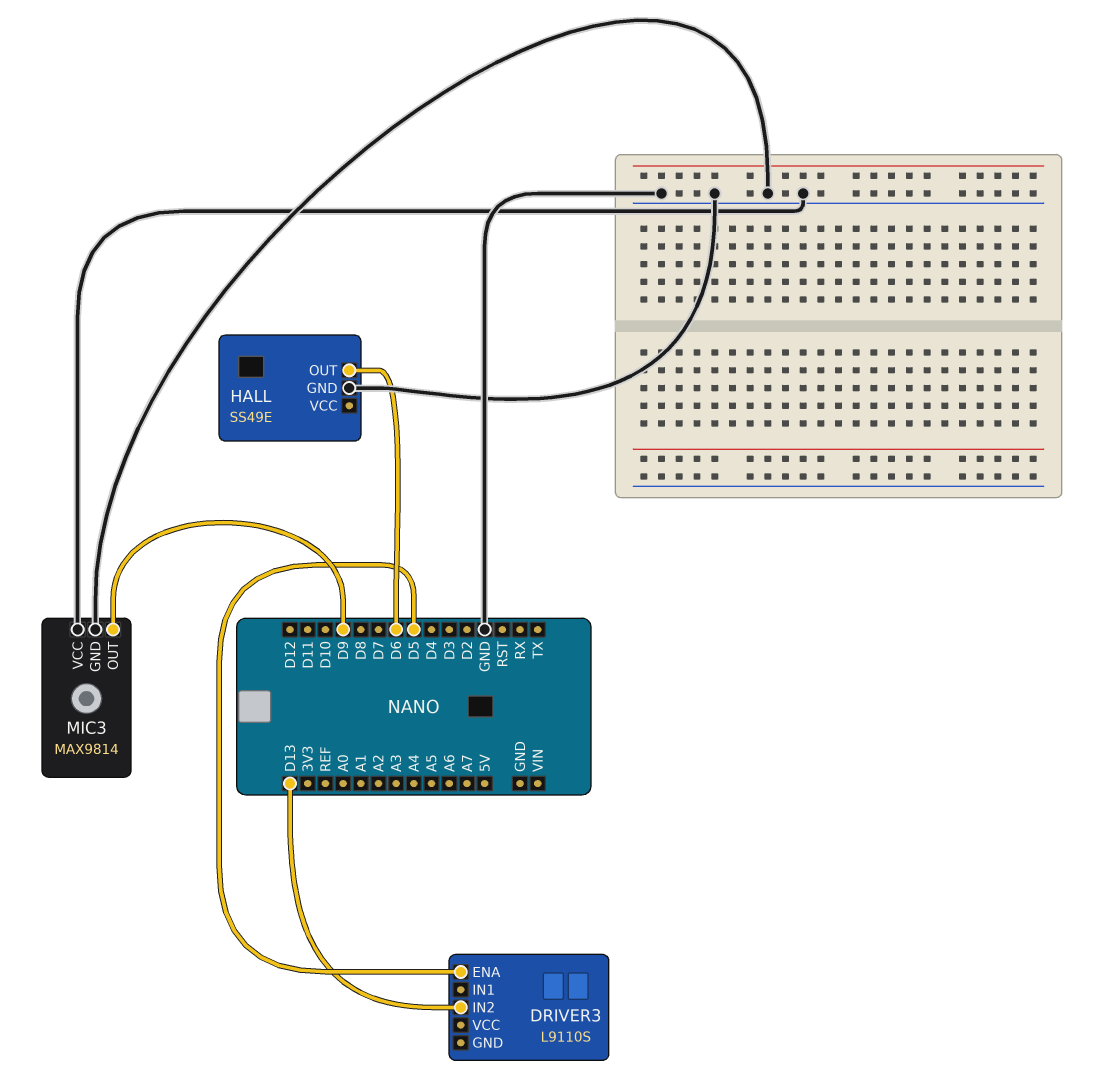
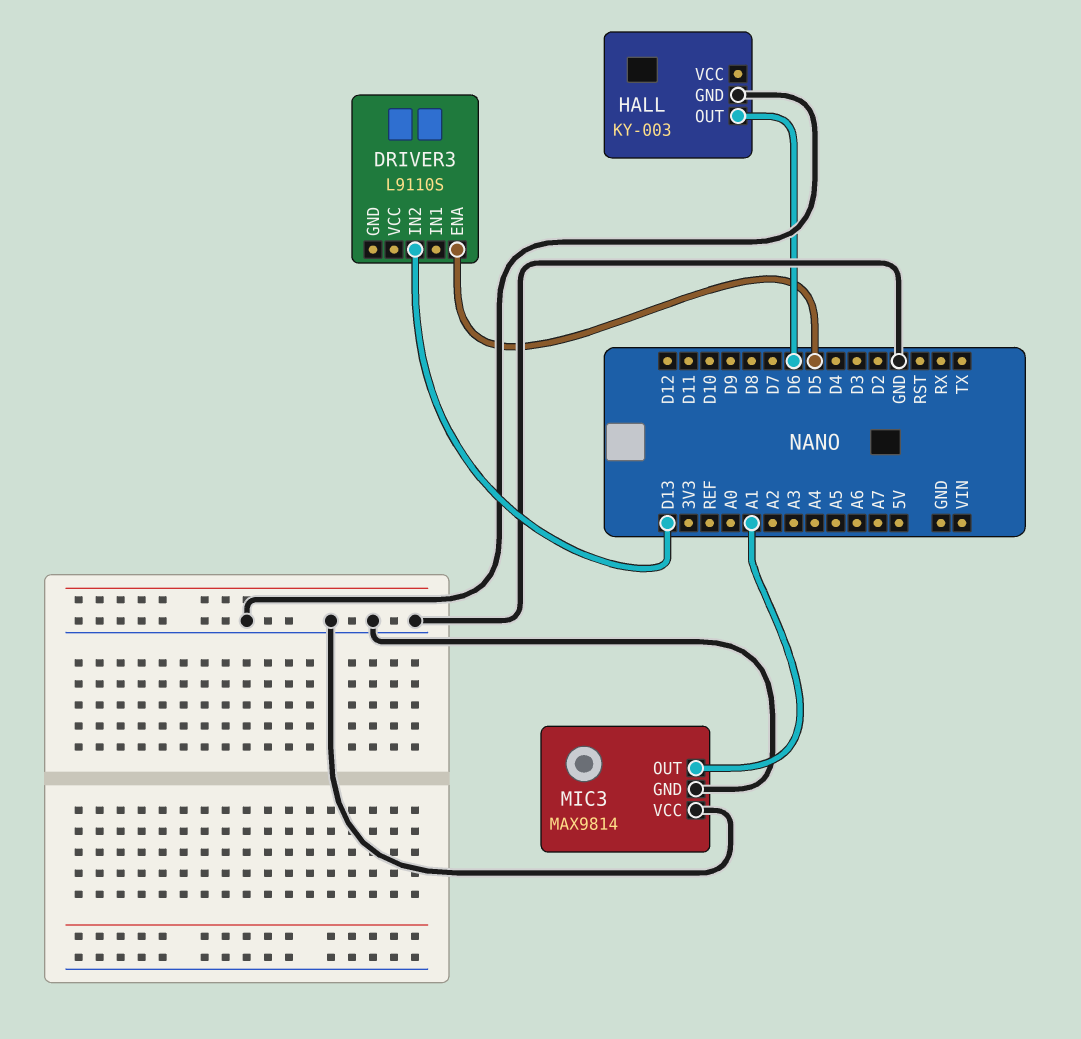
HALL: SS49E -> KY-003
MIC3 pin OUT: D9 -> A1

